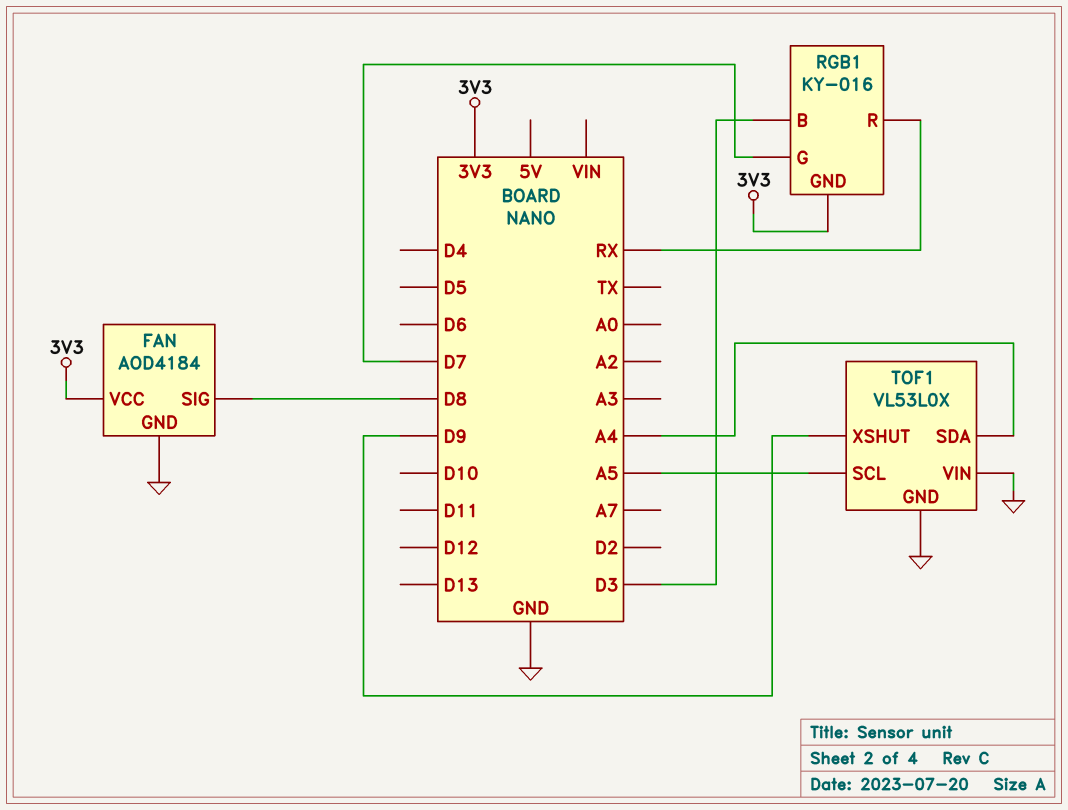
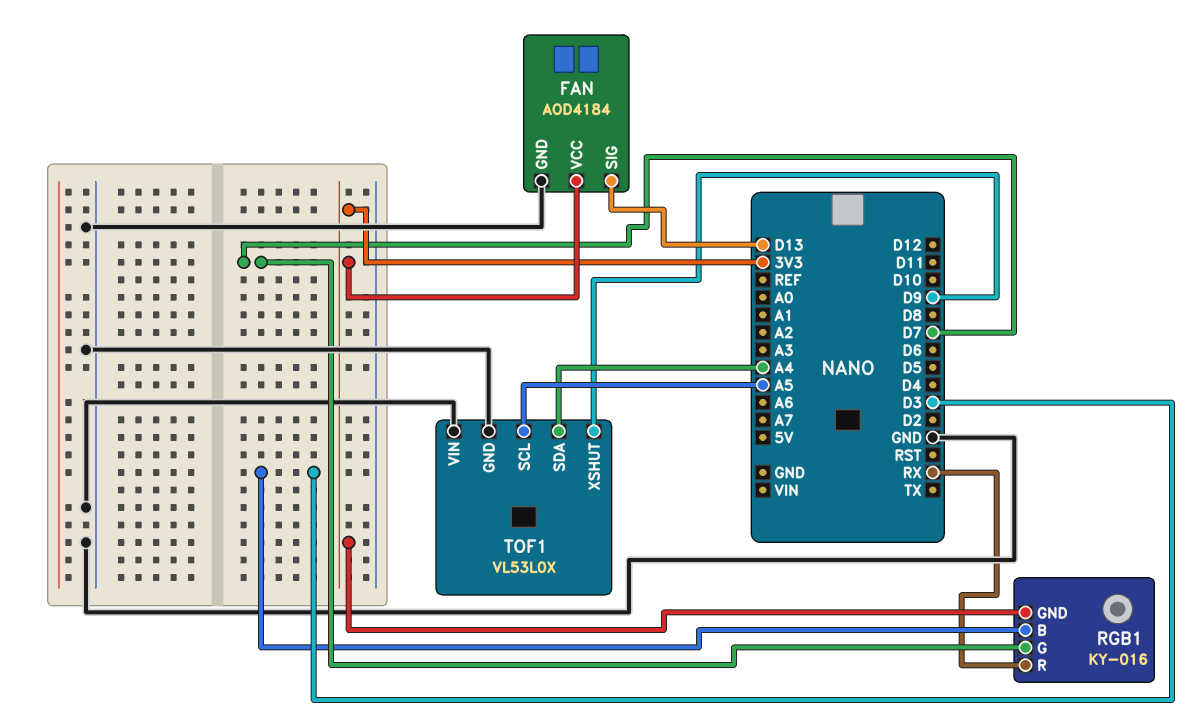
FAN pin SIG: D8 -> D13

